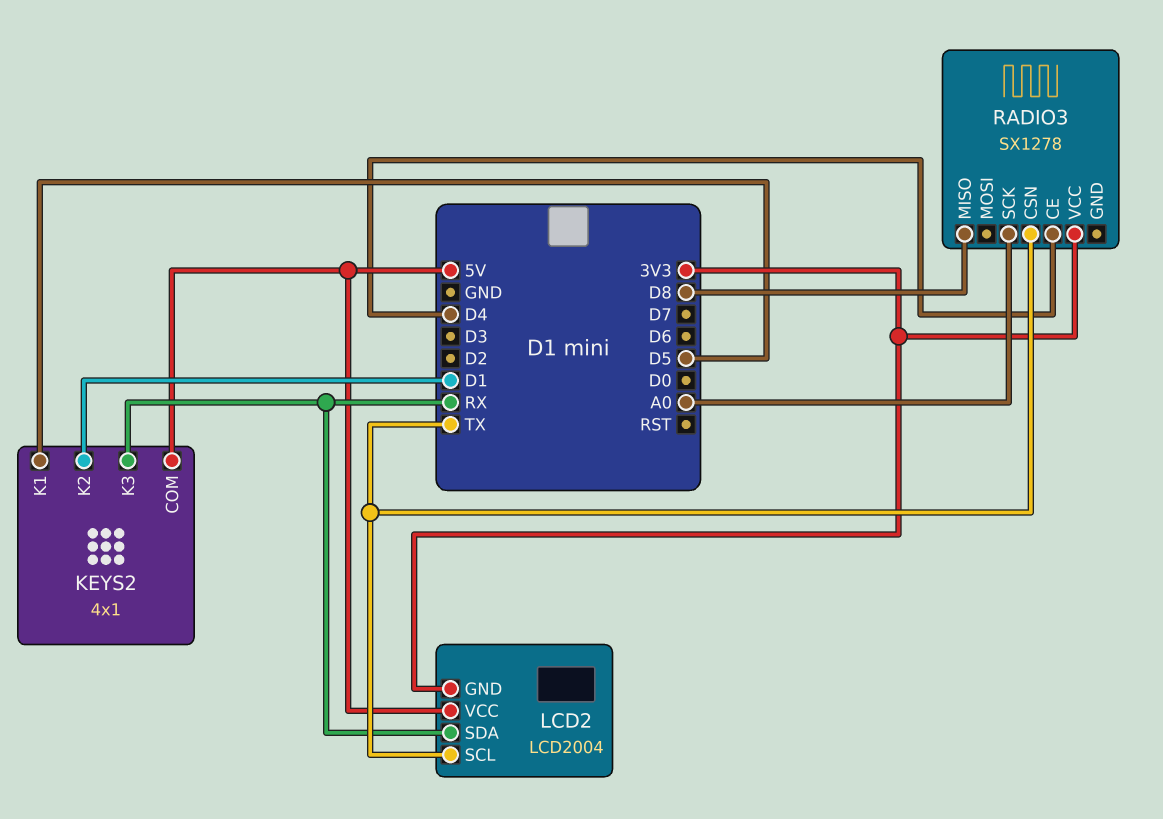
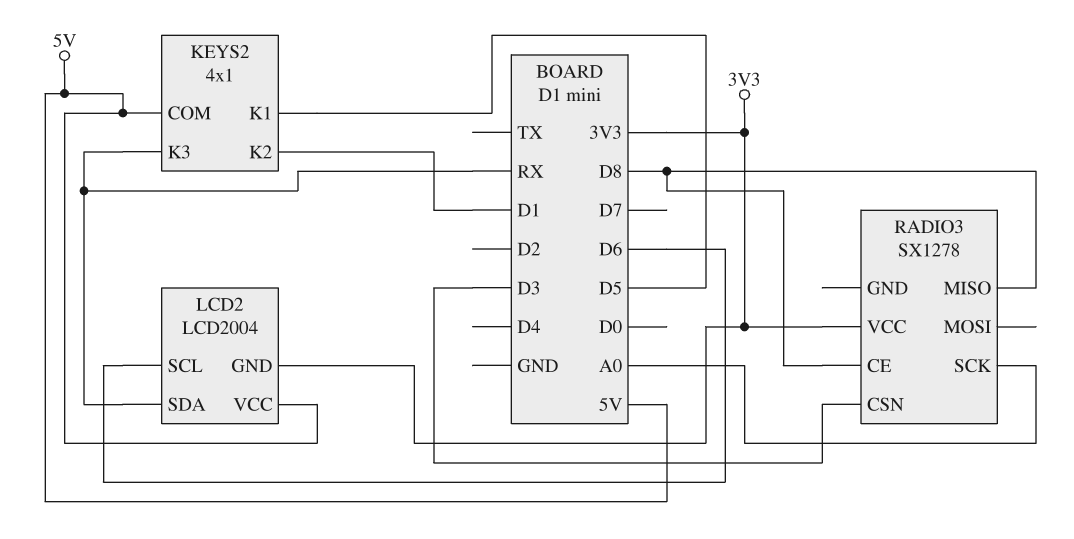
LCD2 pin SCL: TX -> D6
RADIO3 pin CE: D4 -> D8
RADIO3 pin CSN: TX -> D3

